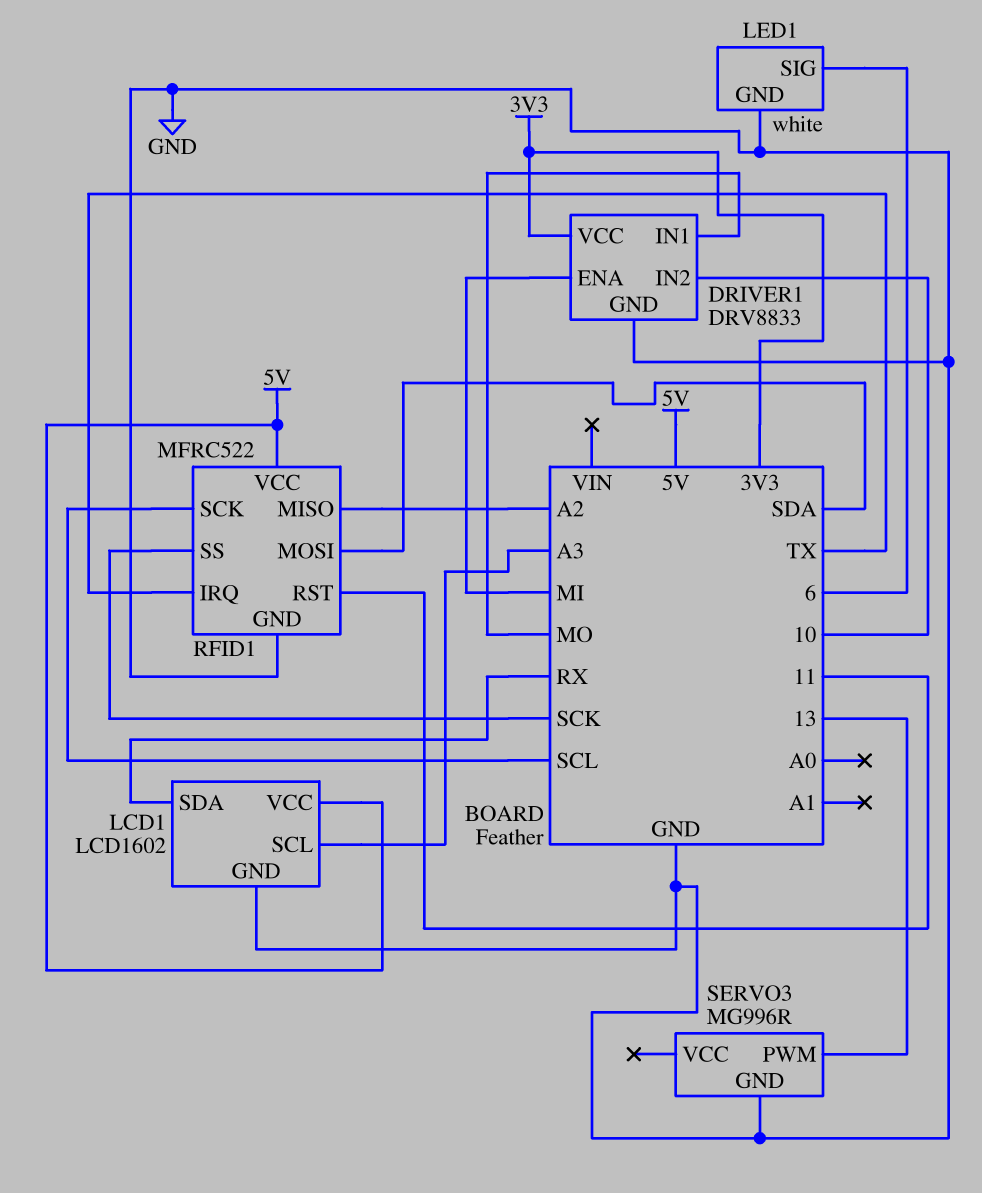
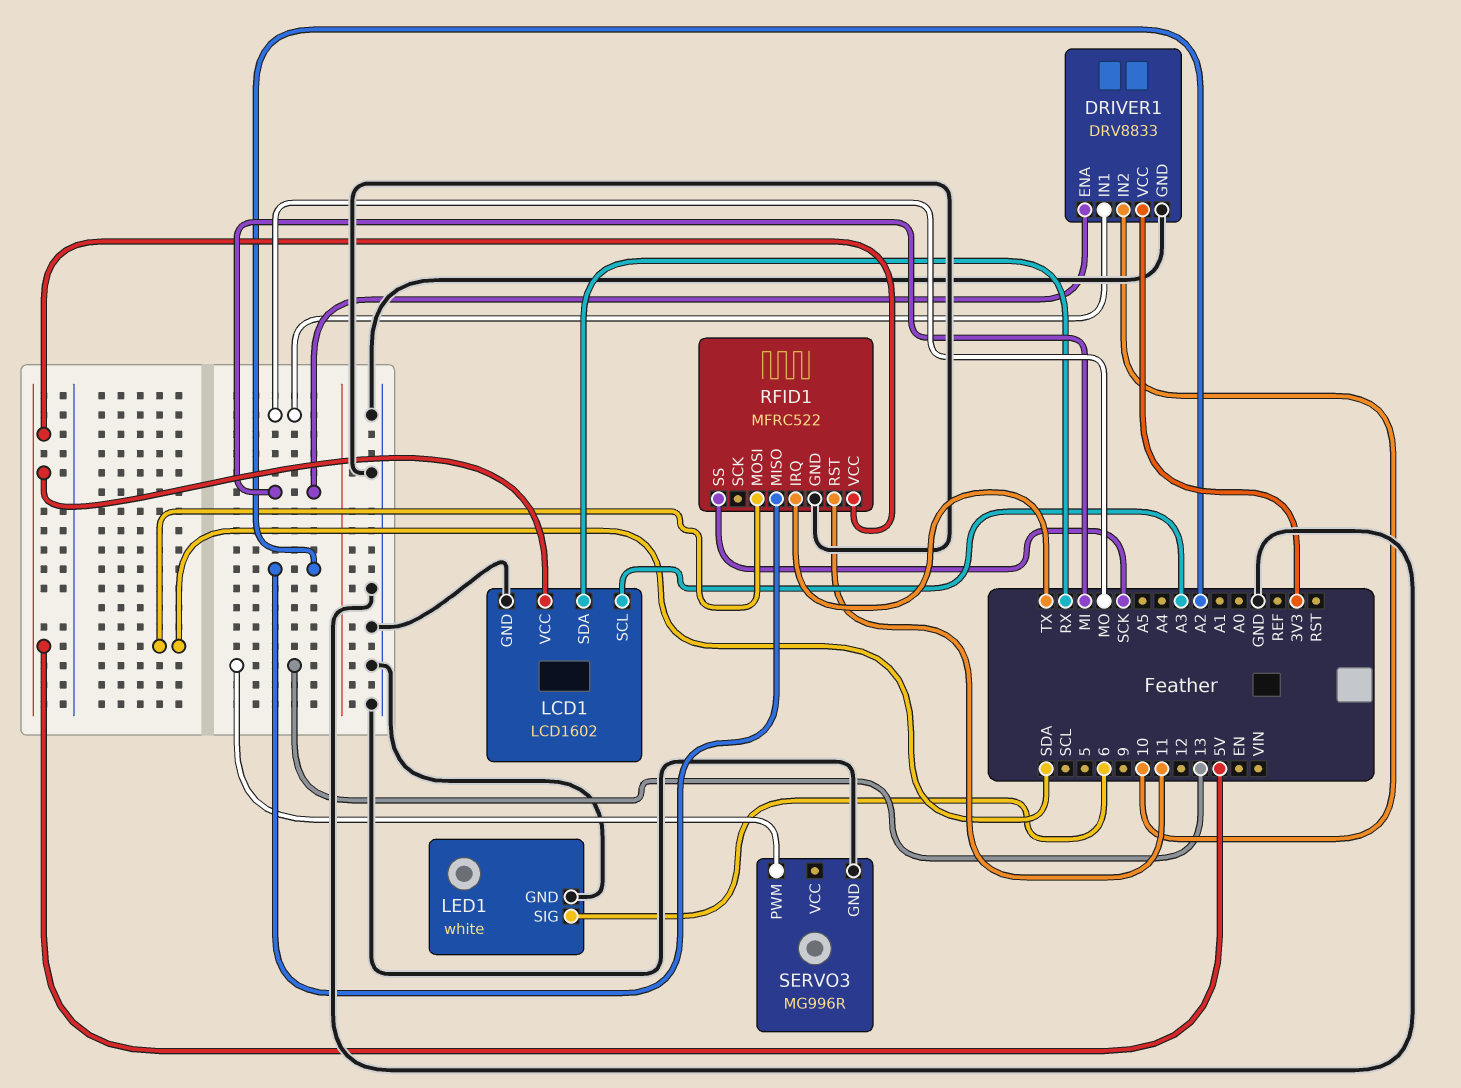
RFID1 pin SCK: SCL -> none

